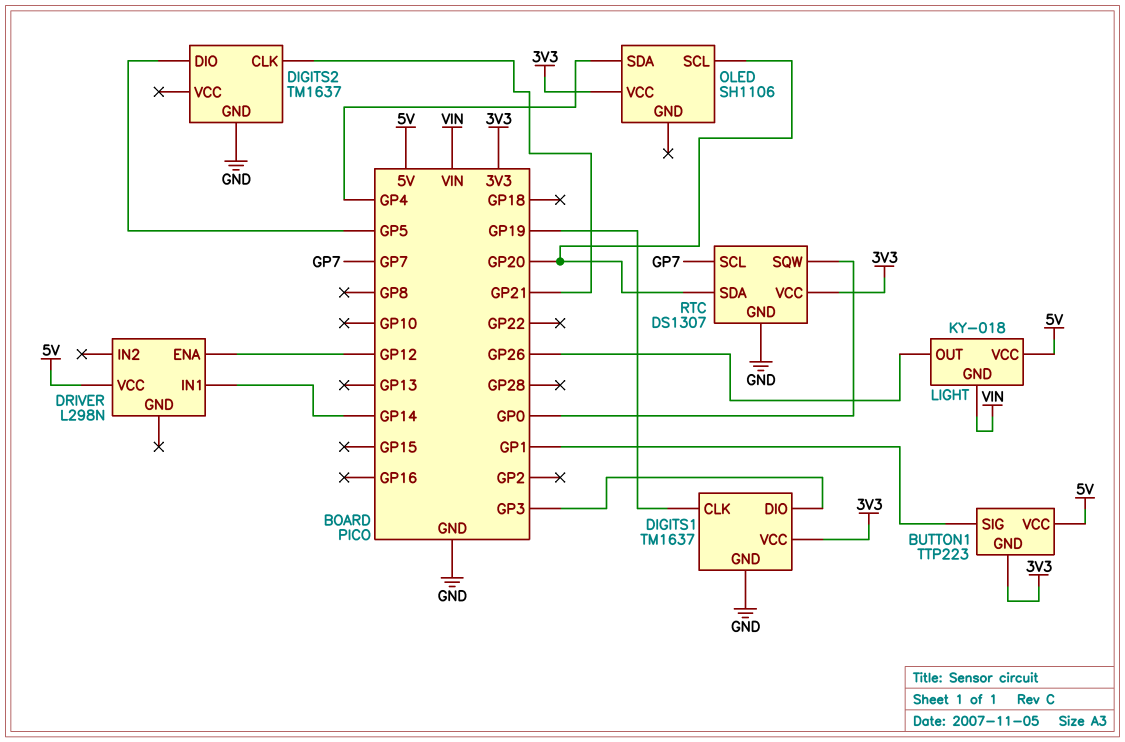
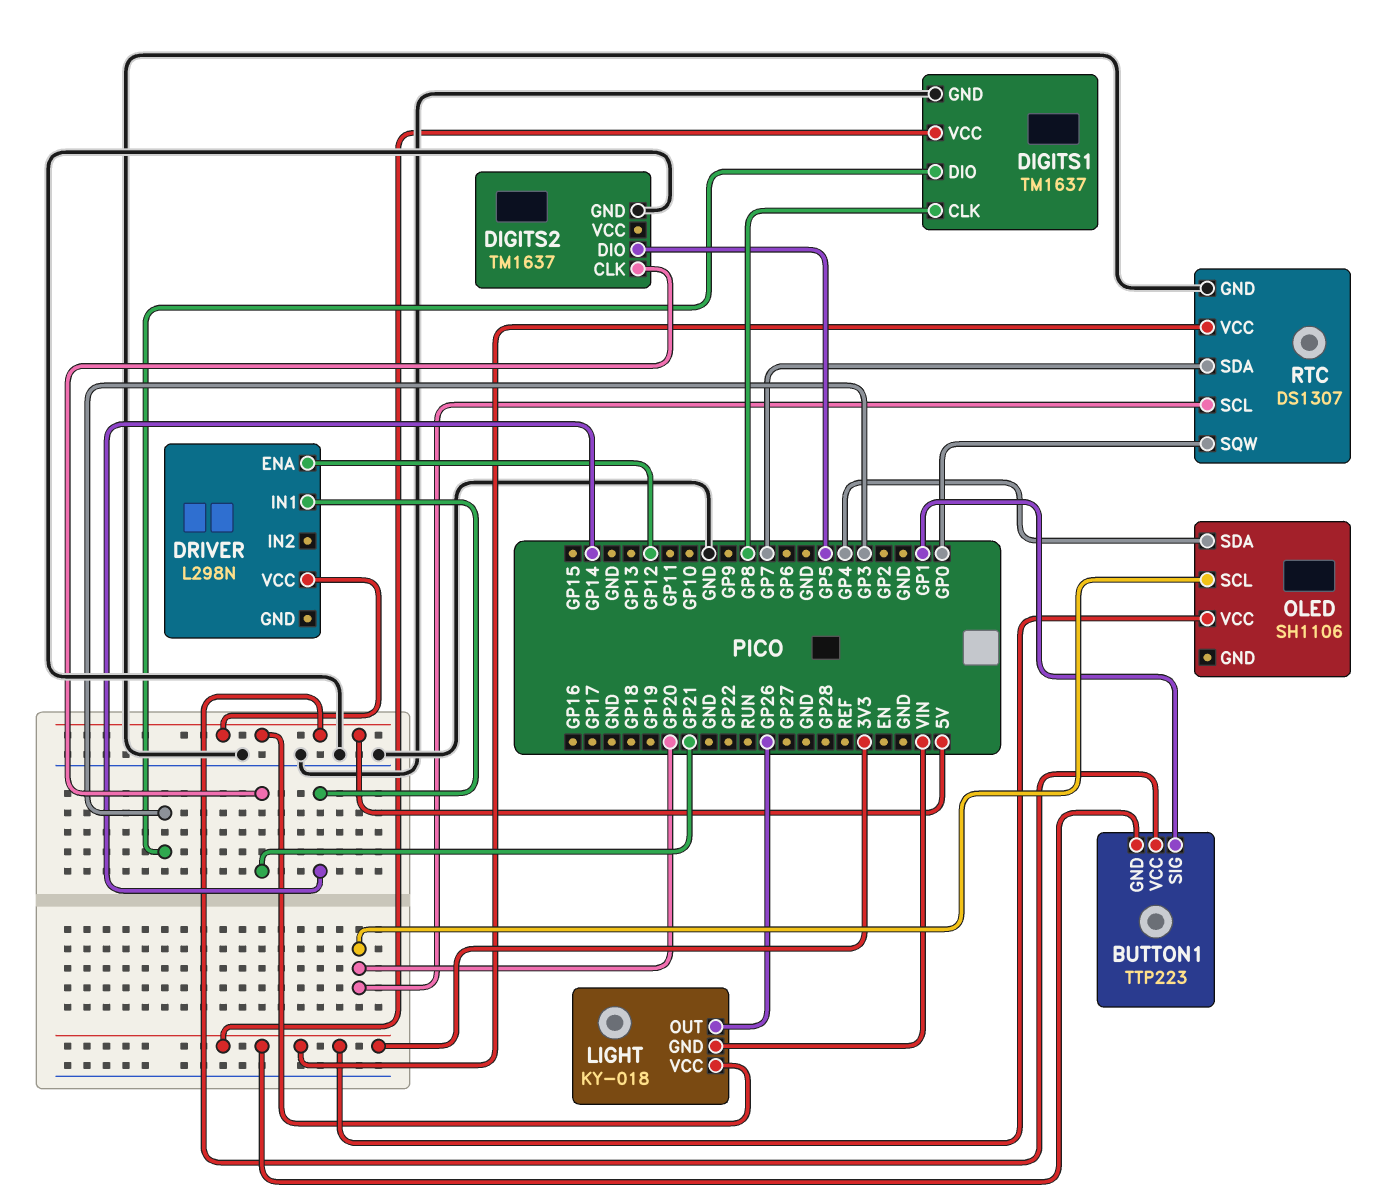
DIGITS1 pin CLK: GP19 -> GP8
RTC pin SCL: GP7 -> GP20
RTC pin SDA: GP20 -> GP7

